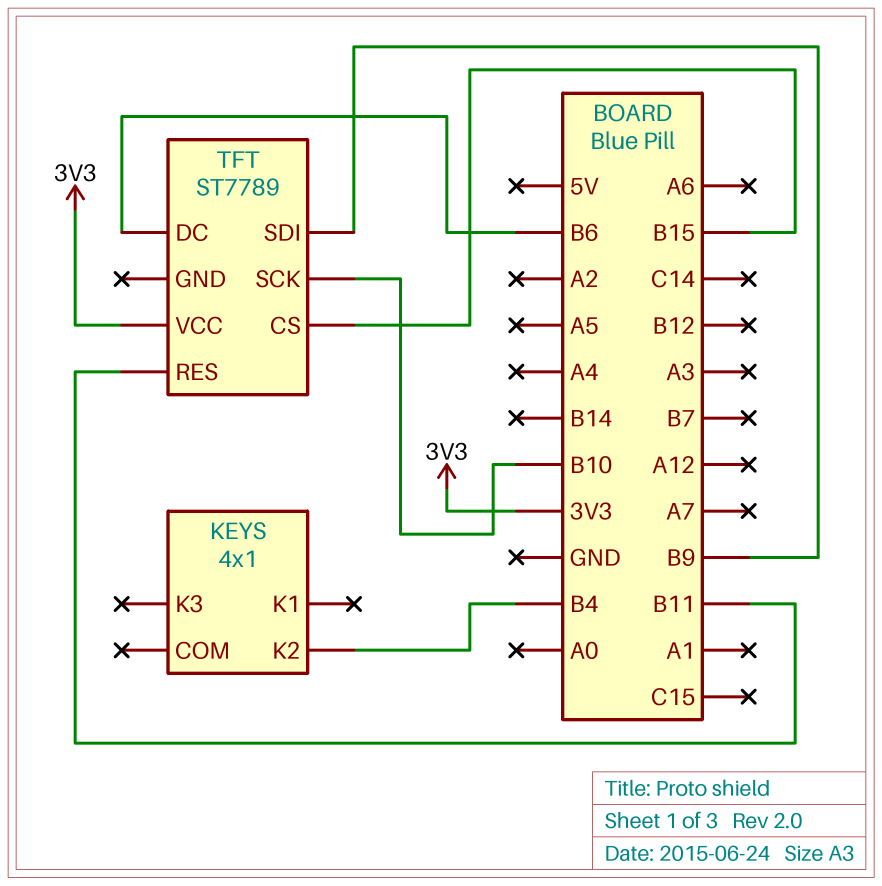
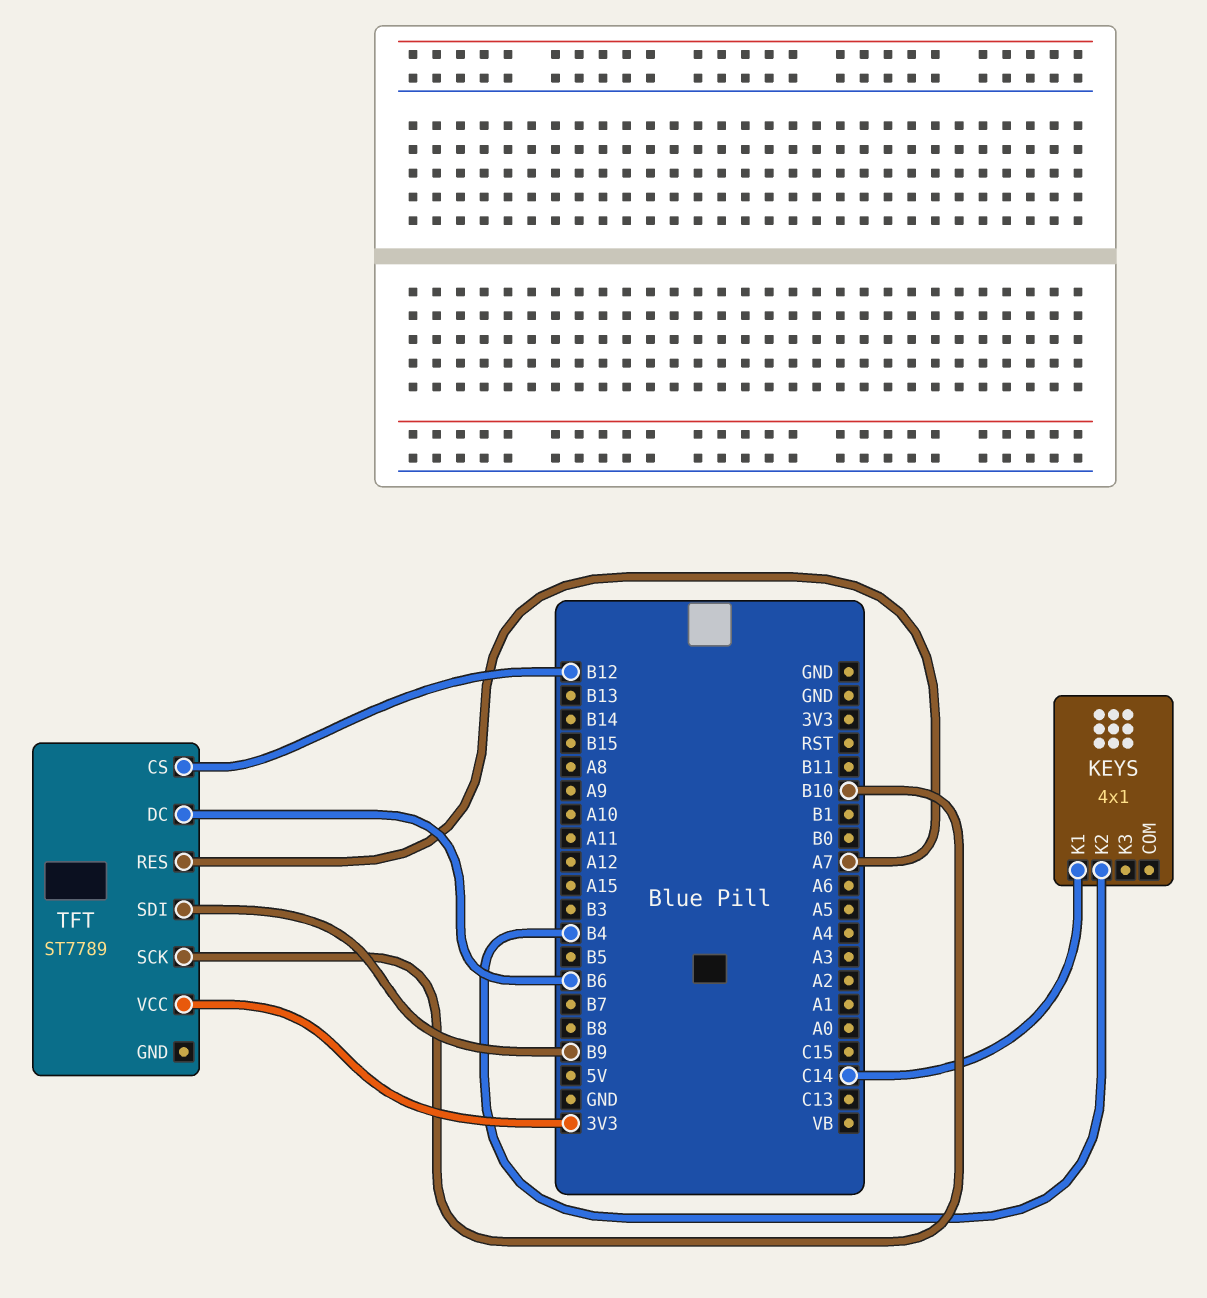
KEYS pin K1: none -> C14
TFT pin CS: B15 -> B12
TFT pin RES: B11 -> A7

